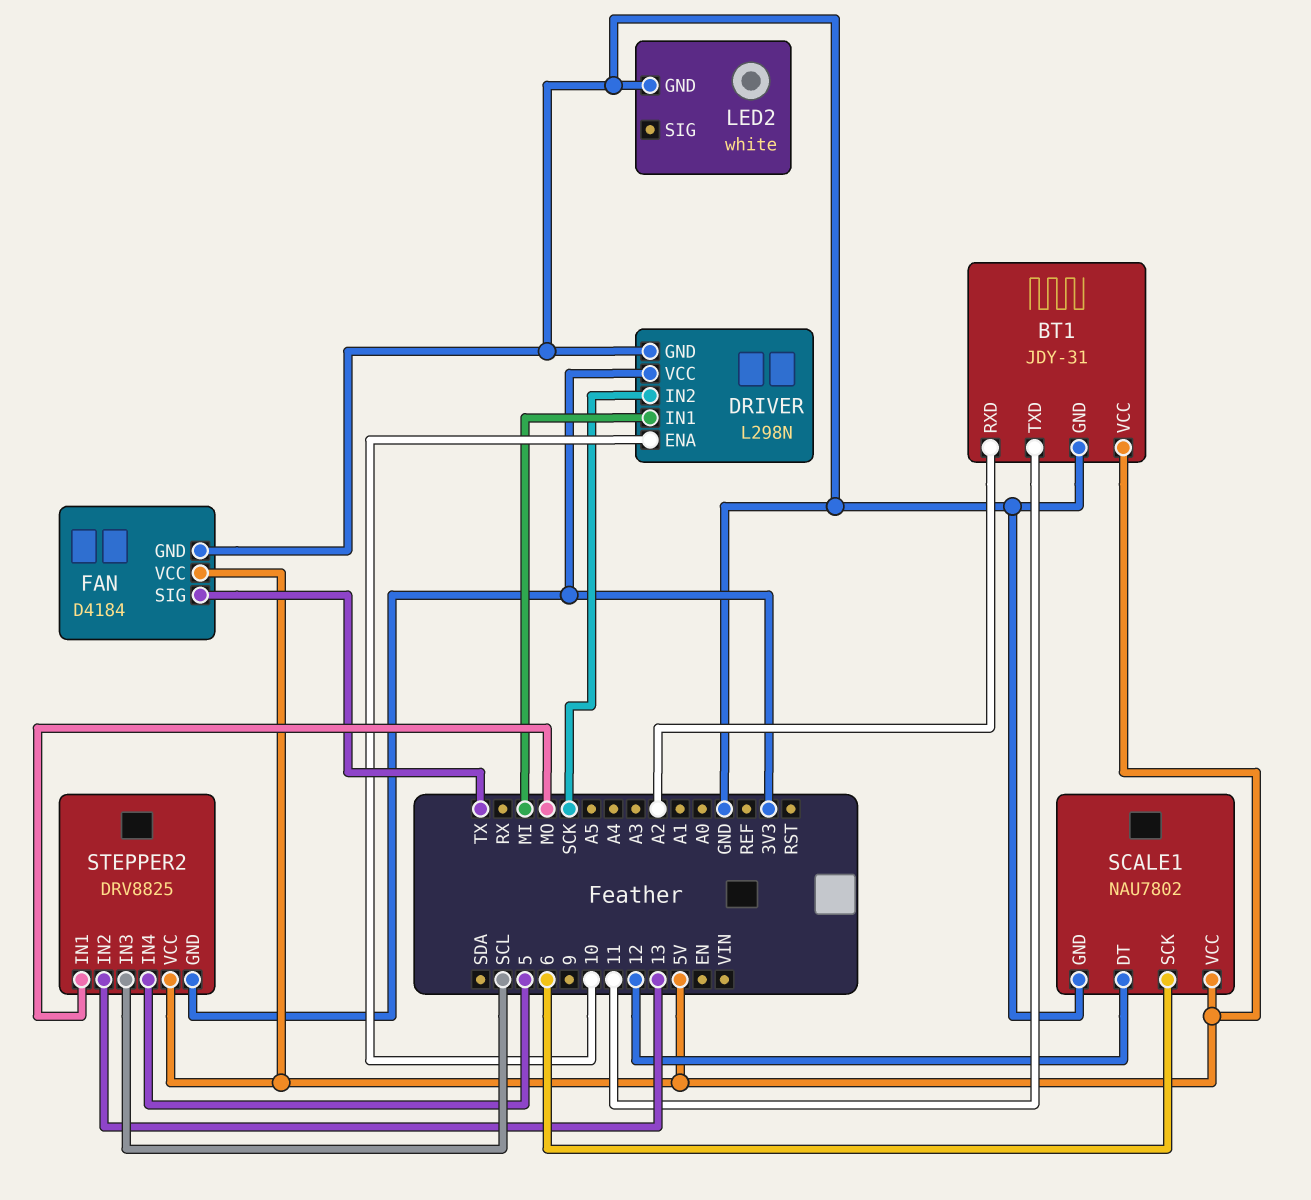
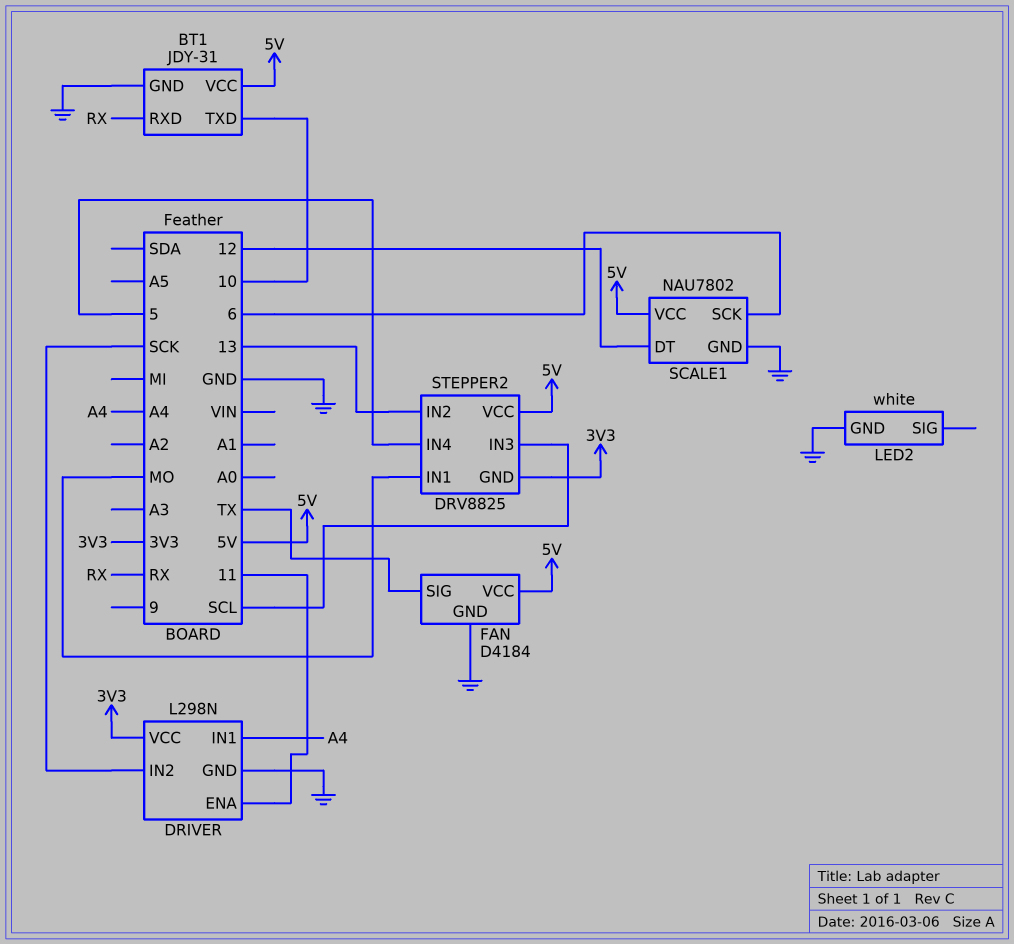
BT1 pin RXD: A2 -> RX
BT1 pin TXD: 11 -> 10
DRIVER pin ENA: 10 -> 11
DRIVER pin IN1: MI -> A4

